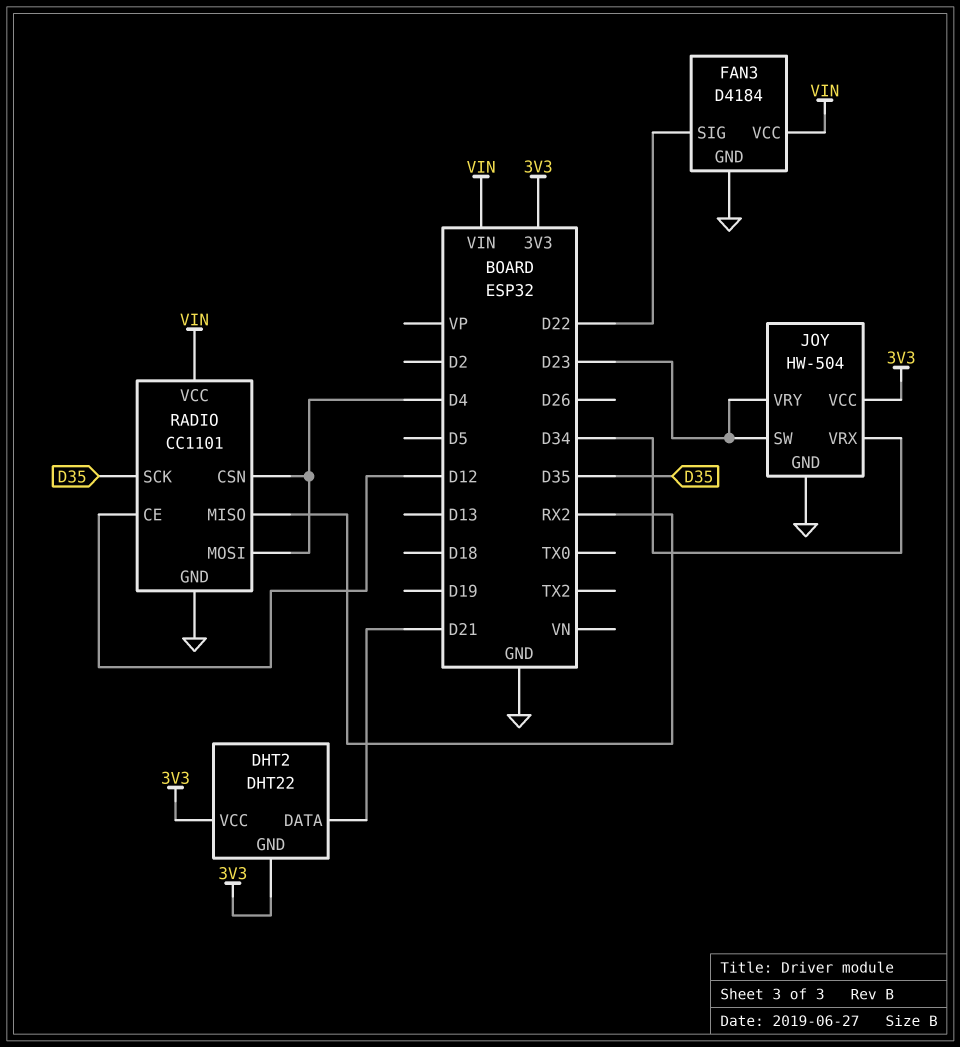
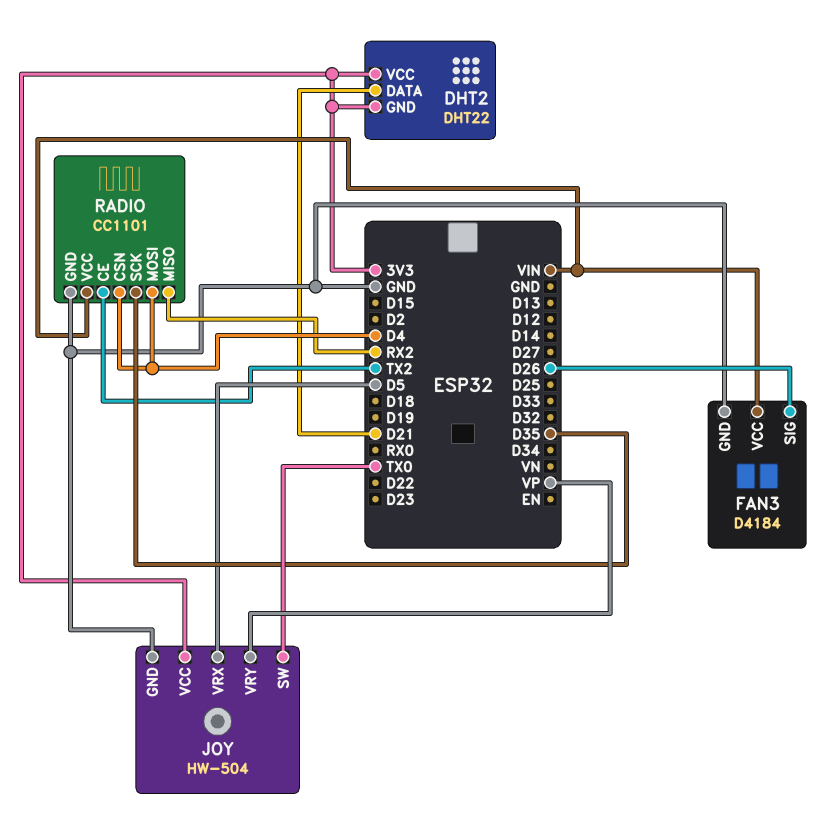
FAN3 pin SIG: D22 -> D26
JOY pin SW: D23 -> TX0
JOY pin VRX: D34 -> D5
JOY pin VRY: D23 -> VP
RADIO pin CE: D12 -> TX2

